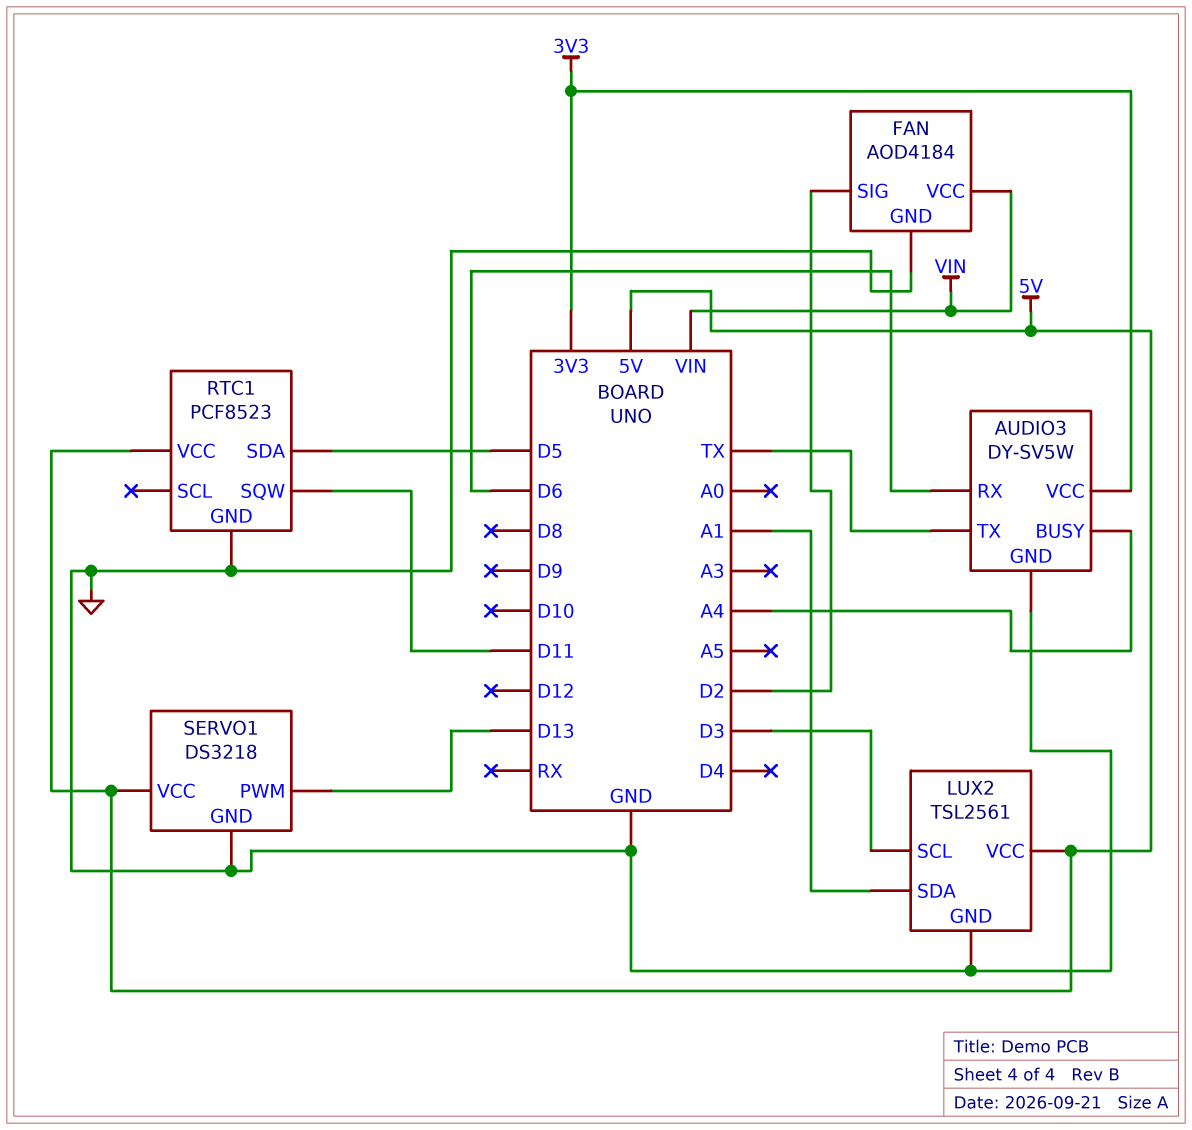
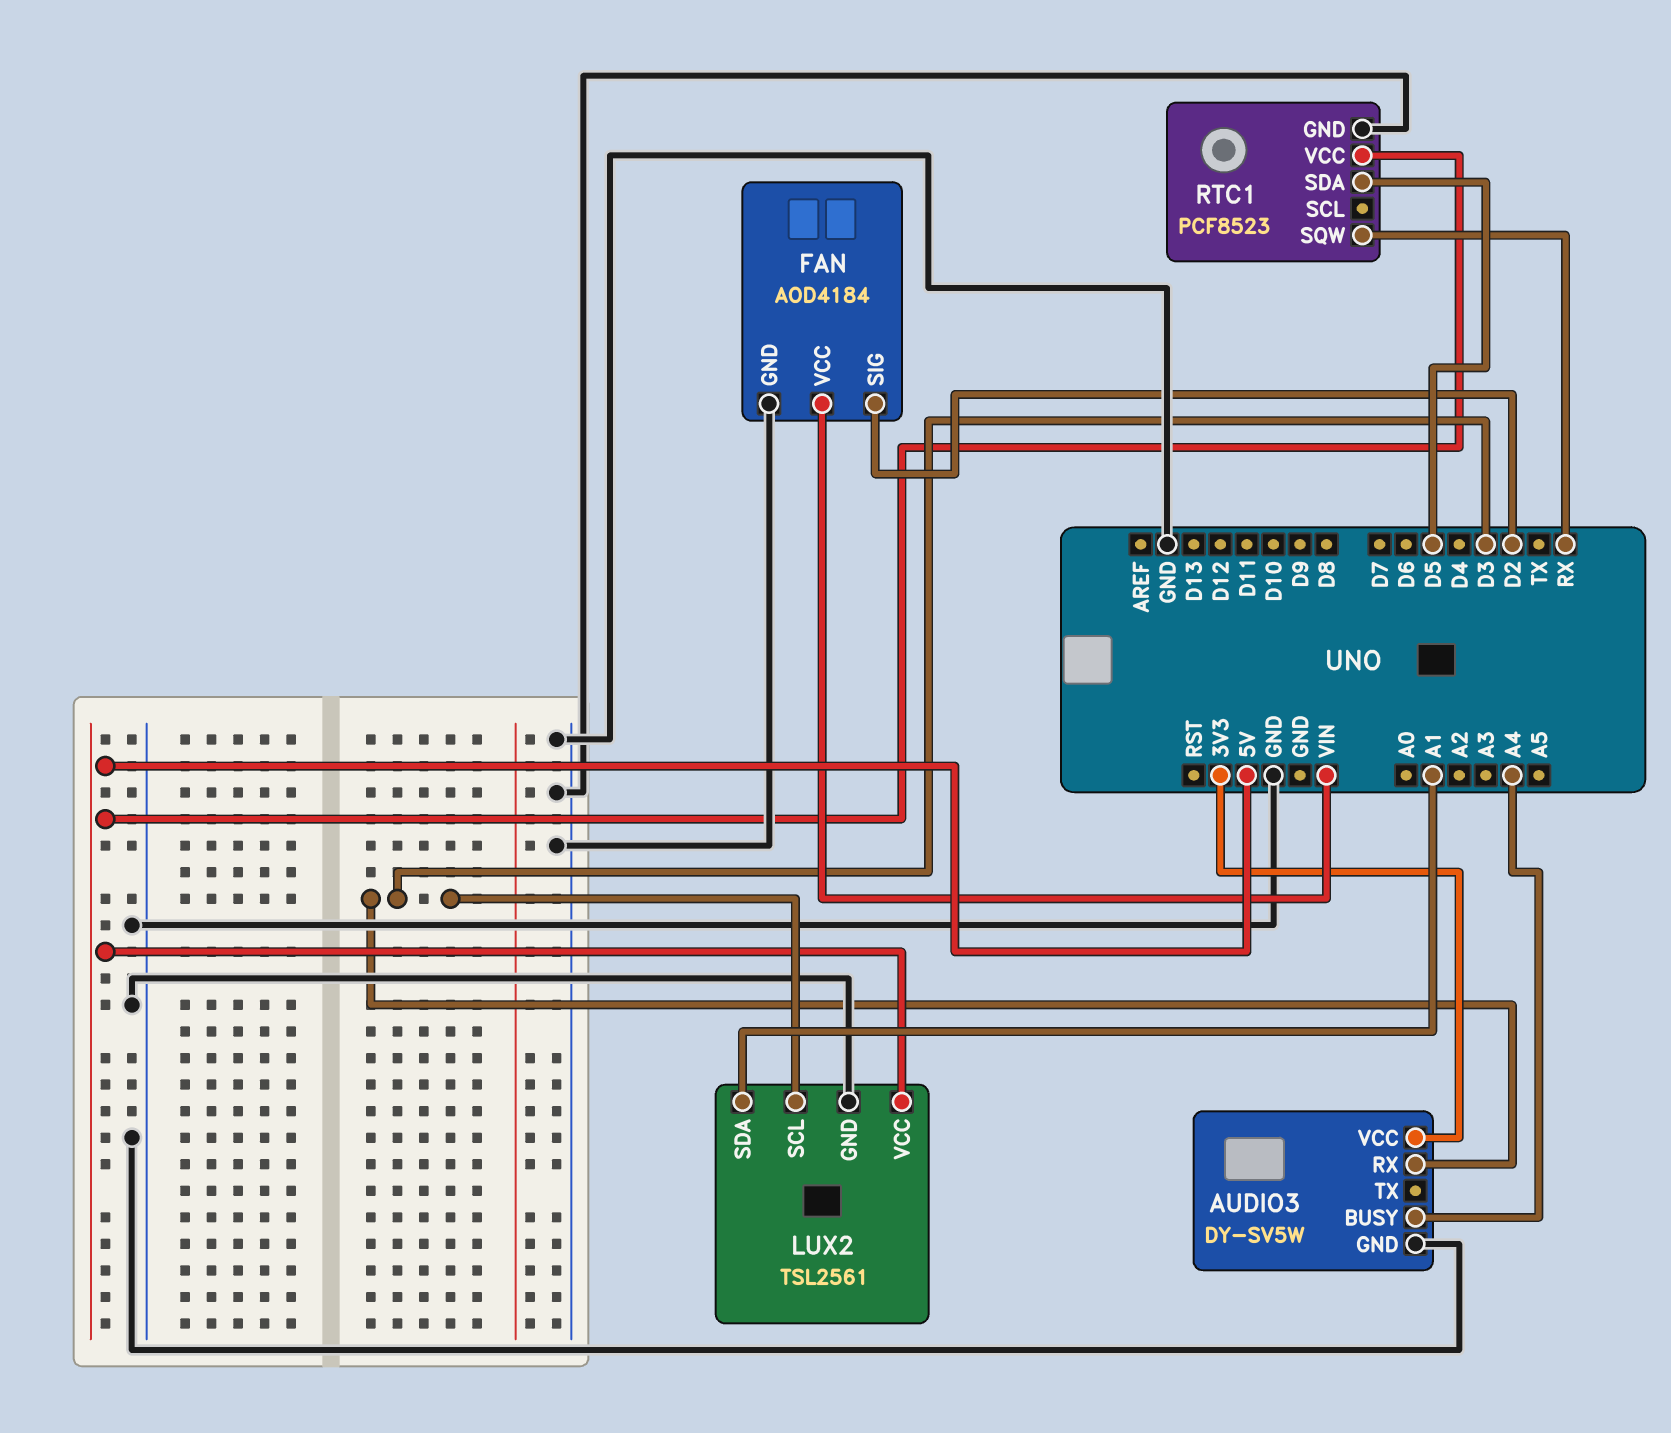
AUDIO3 pin RX: D6 -> D3
AUDIO3 pin TX: TX -> none
RTC1 pin SQW: D11 -> RX
SERVO1: DS3218 -> none
SERVO1 pin GND: GND -> none
SERVO1 pin PWM: D13 -> none
SERVO1 pin VCC: 5V -> none

